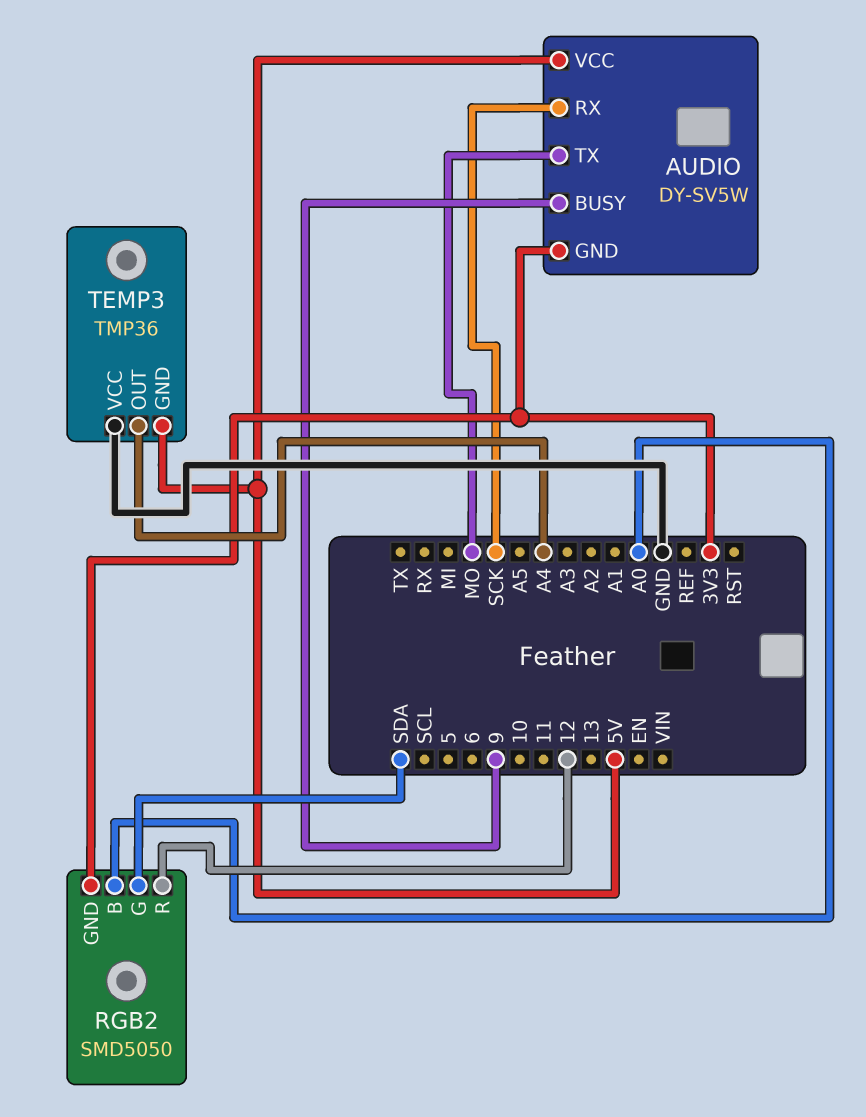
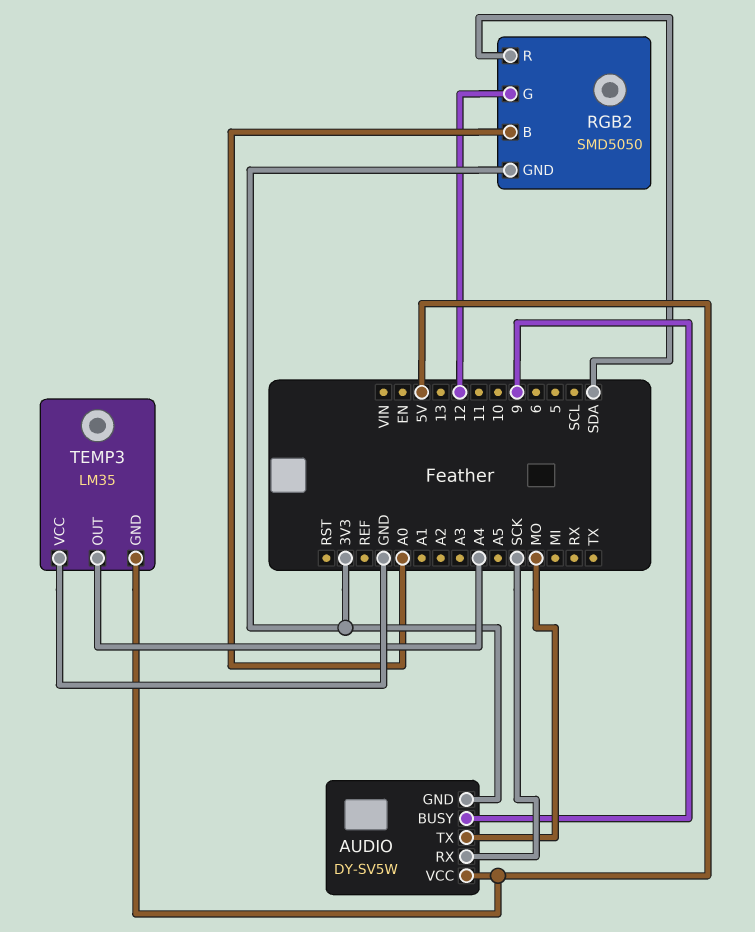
RGB2 pin G: SDA -> 12
RGB2 pin R: 12 -> SDA
TEMP3: TMP36 -> LM35

